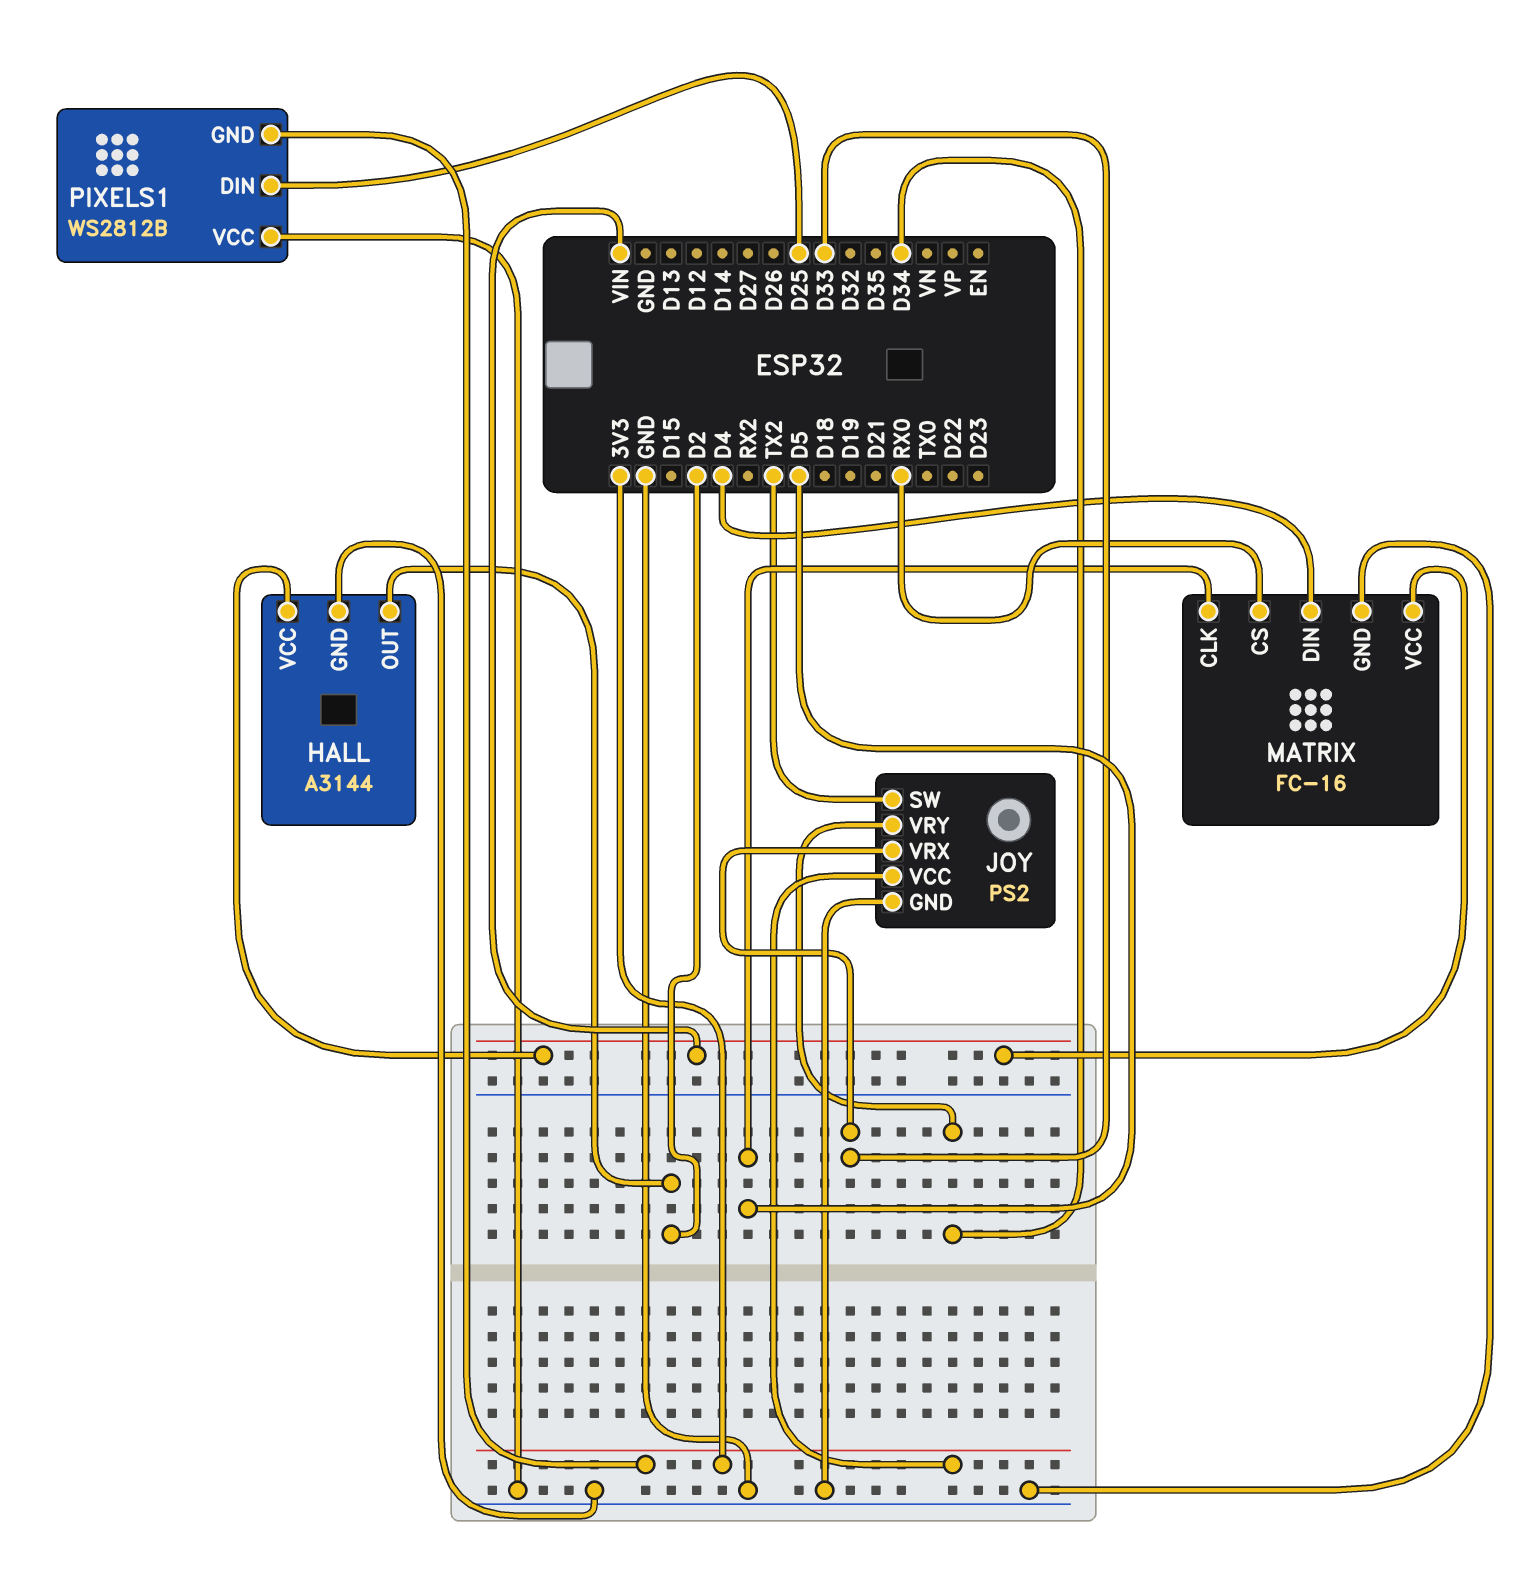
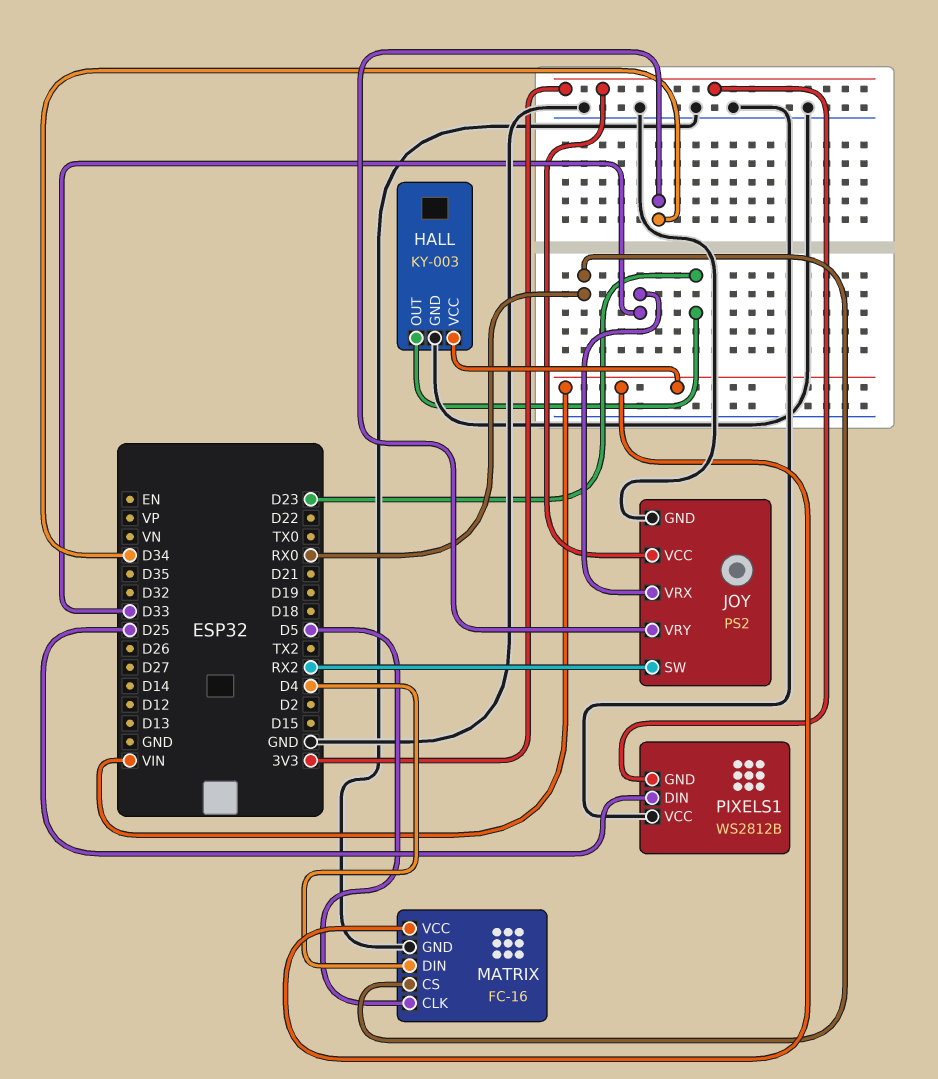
HALL: A3144 -> KY-003
HALL pin OUT: D2 -> D23
JOY pin SW: TX2 -> RX2

